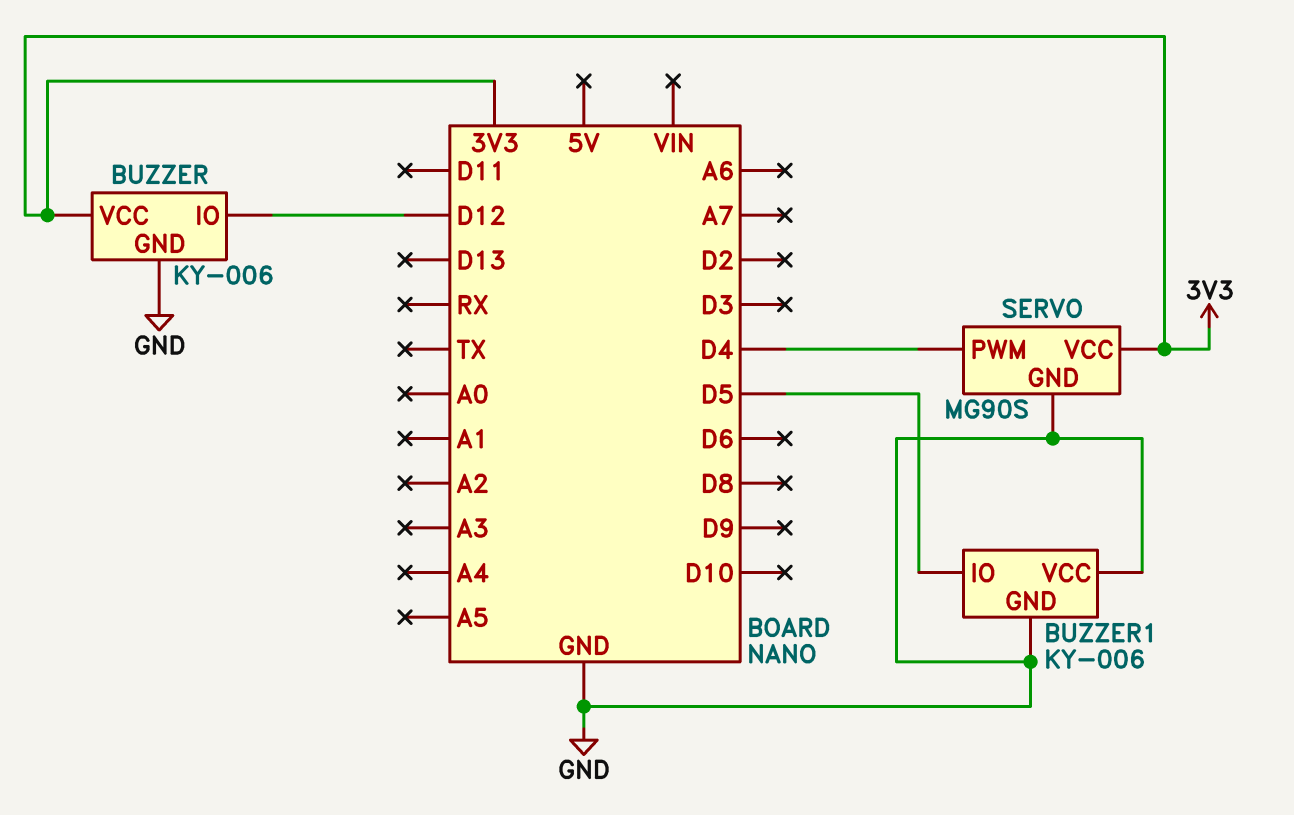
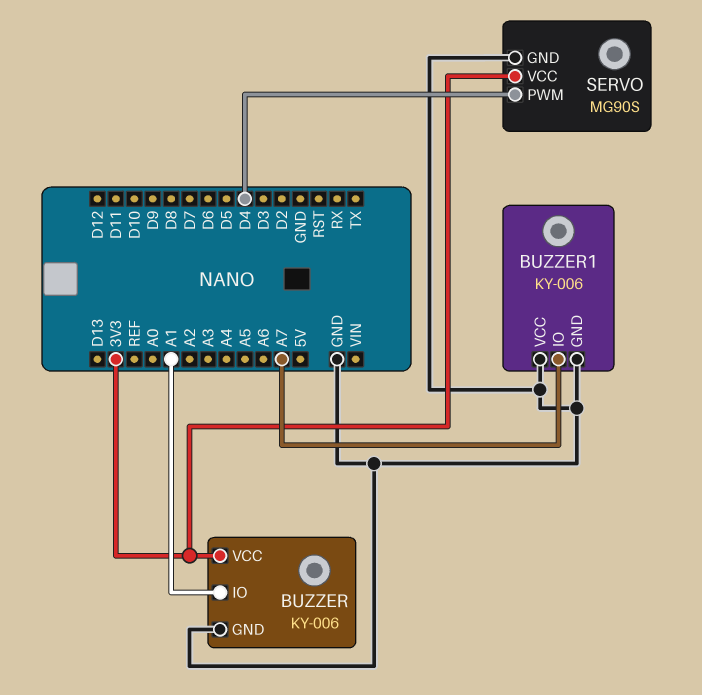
BUZZER pin IO: D12 -> A1
BUZZER1 pin IO: D5 -> A7

